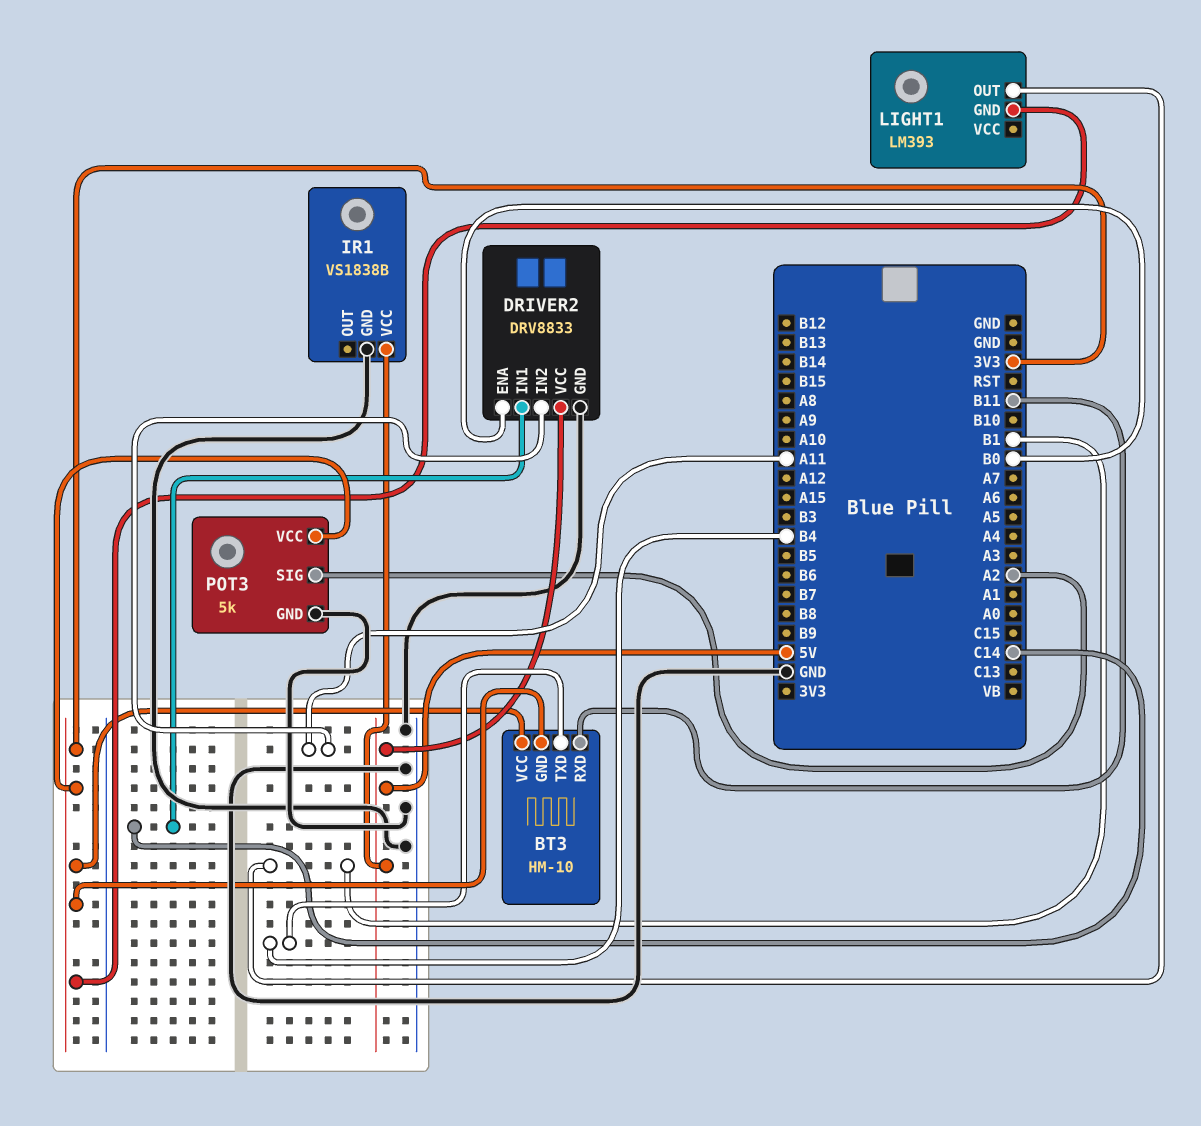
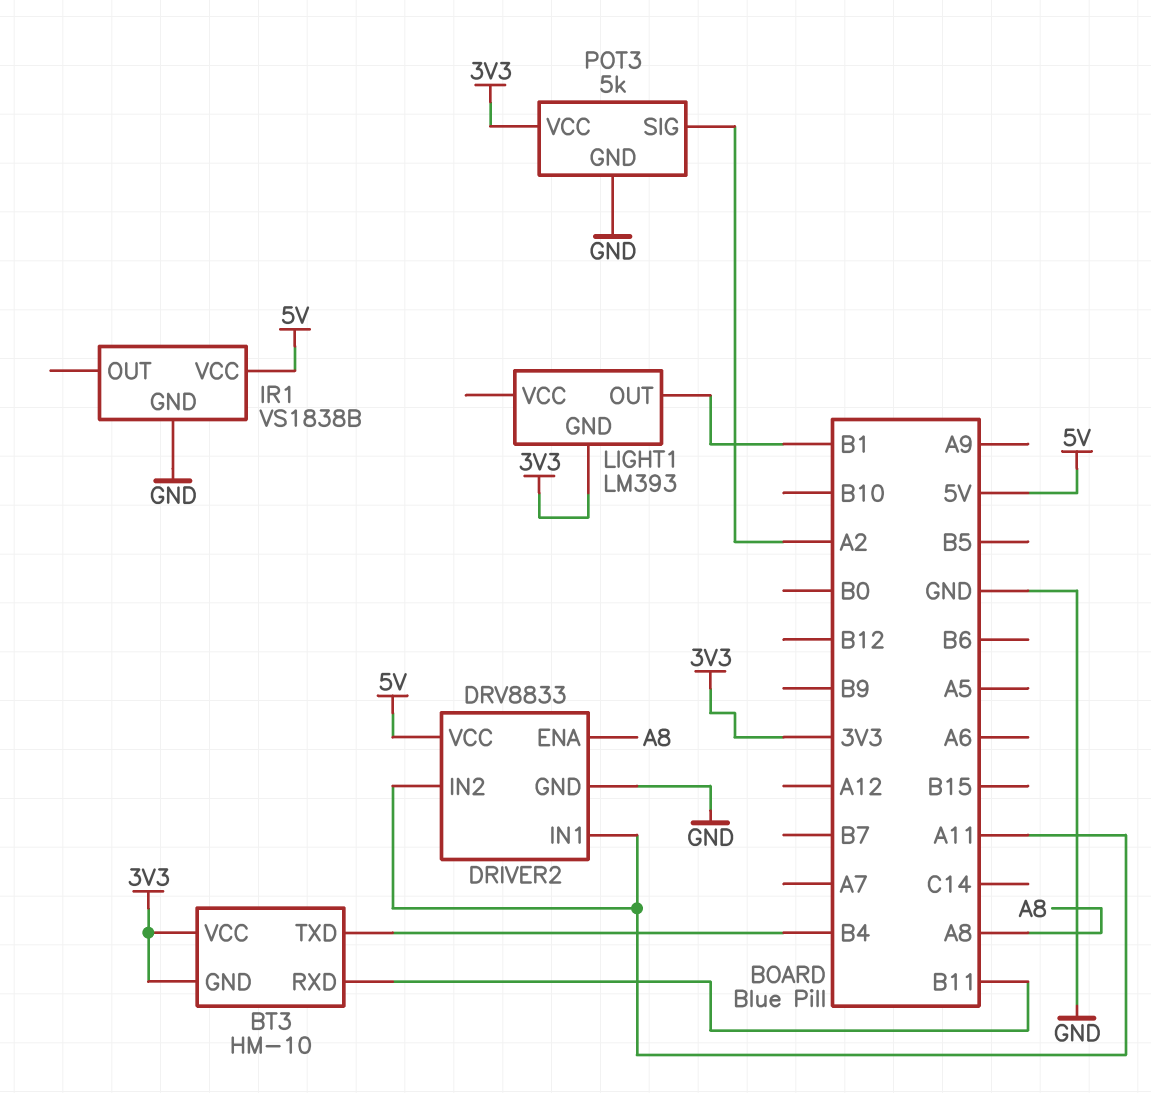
DRIVER2 pin ENA: B0 -> A8
DRIVER2 pin IN1: C14 -> A11

